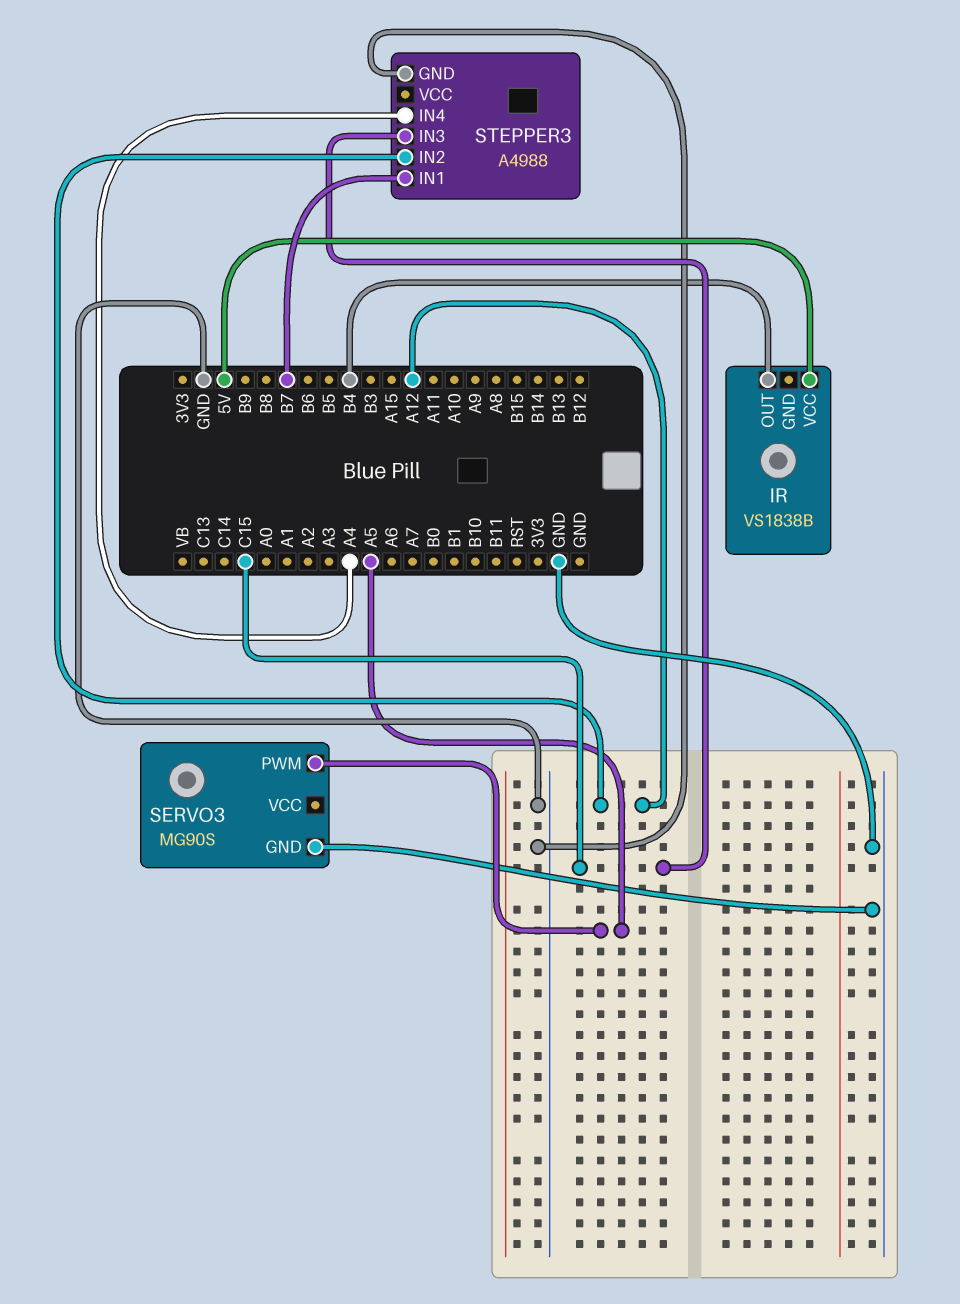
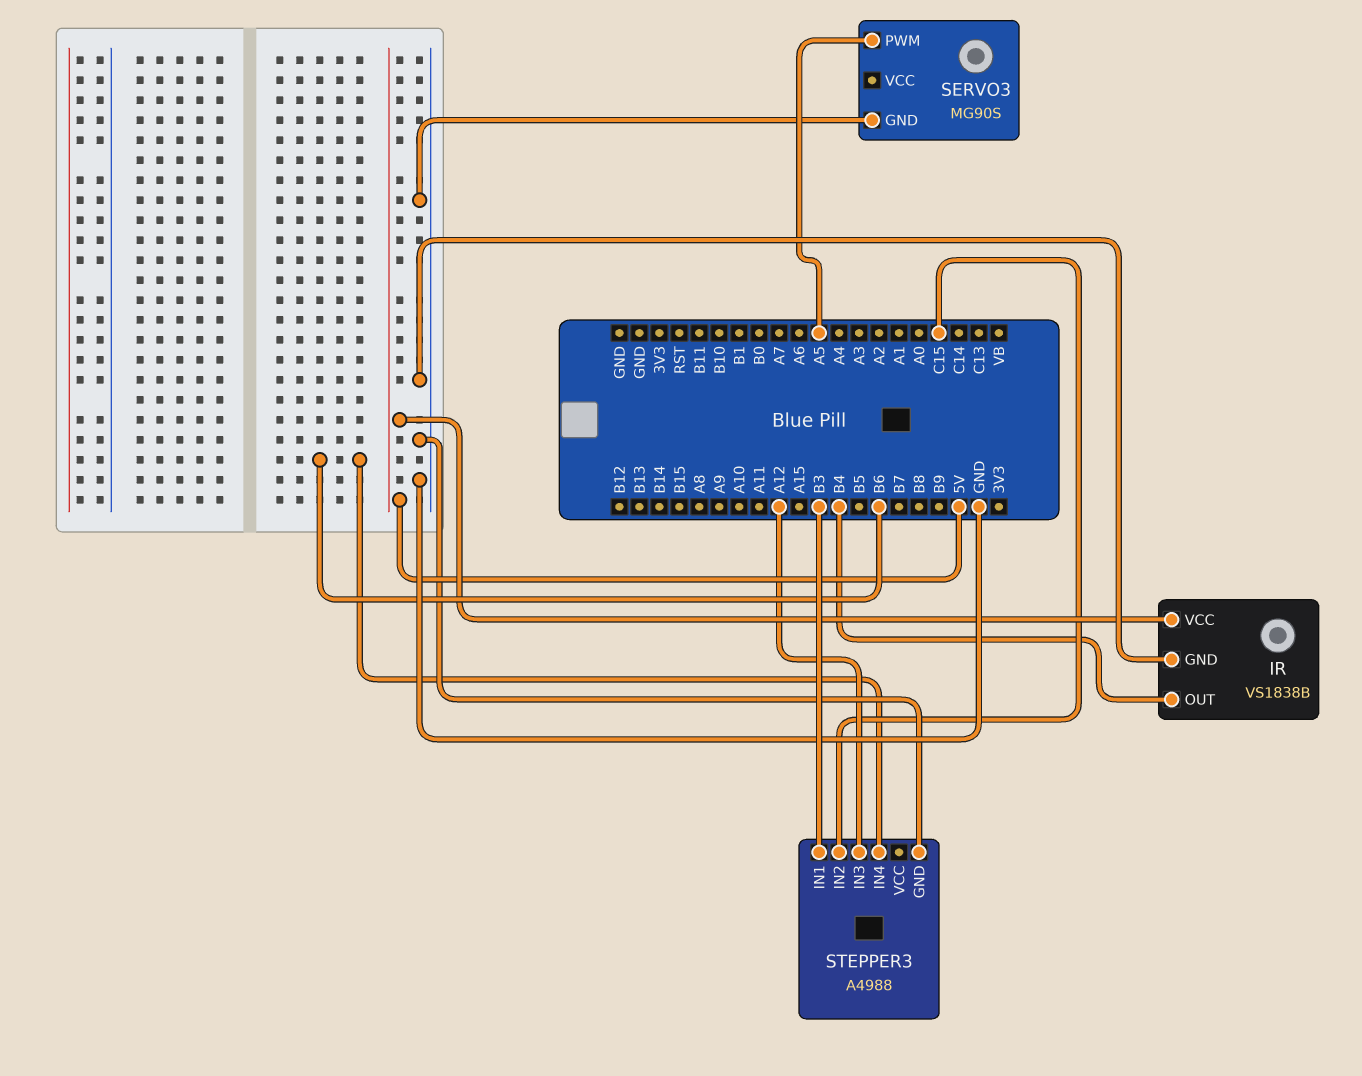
IR pin GND: none -> GND
STEPPER3 pin IN1: B7 -> B3
STEPPER3 pin IN2: A12 -> C15
STEPPER3 pin IN3: C15 -> A12
STEPPER3 pin IN4: A4 -> B6

